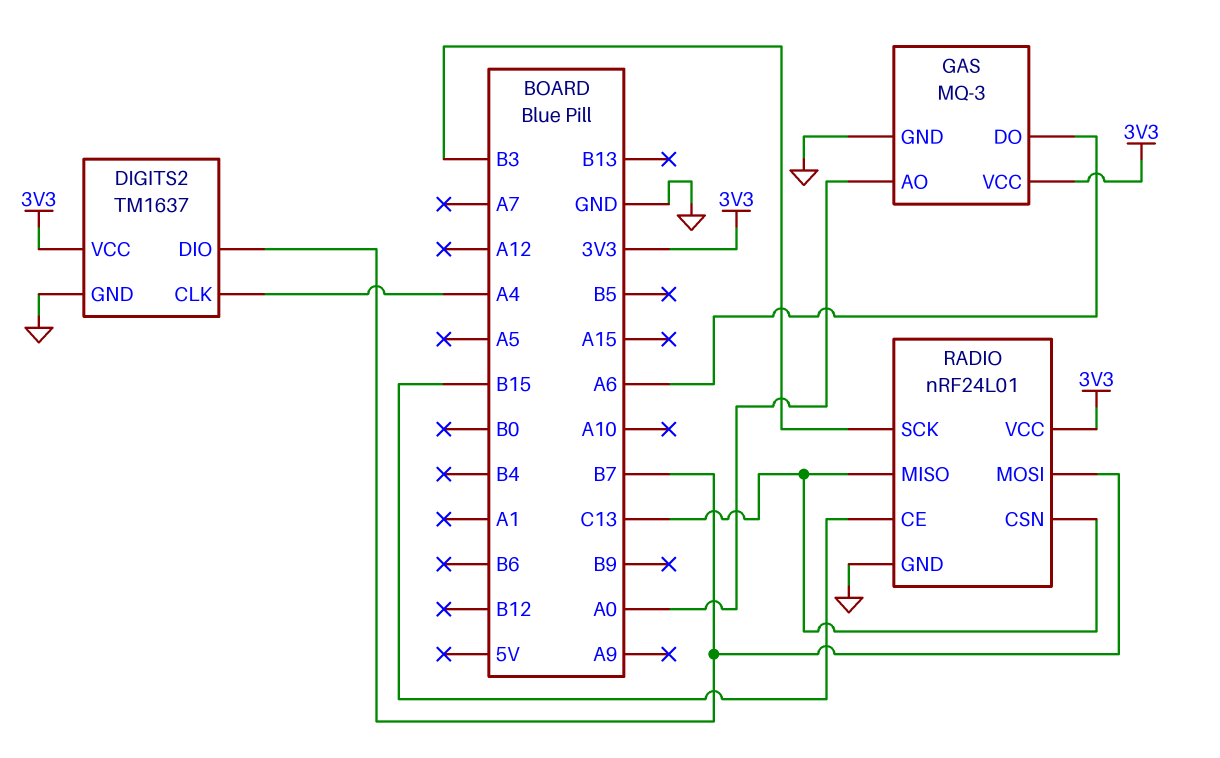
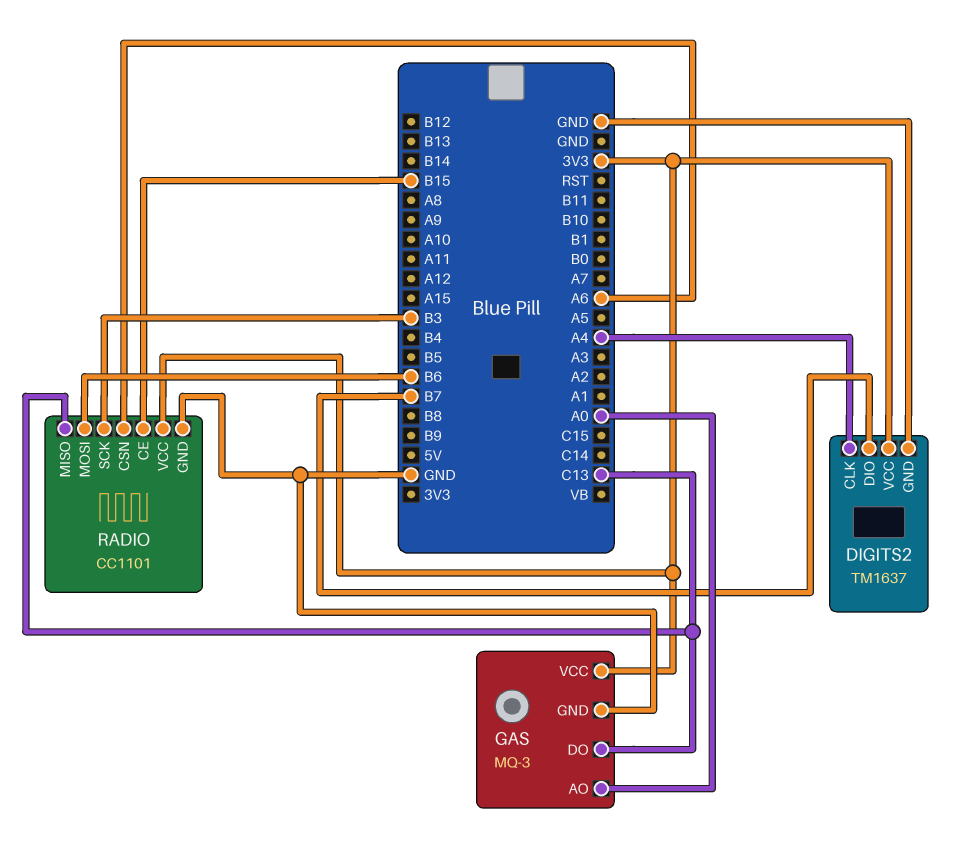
GAS pin DO: A6 -> C13
RADIO: nRF24L01 -> CC1101
RADIO pin CSN: C13 -> A6
RADIO pin MOSI: B7 -> B6

